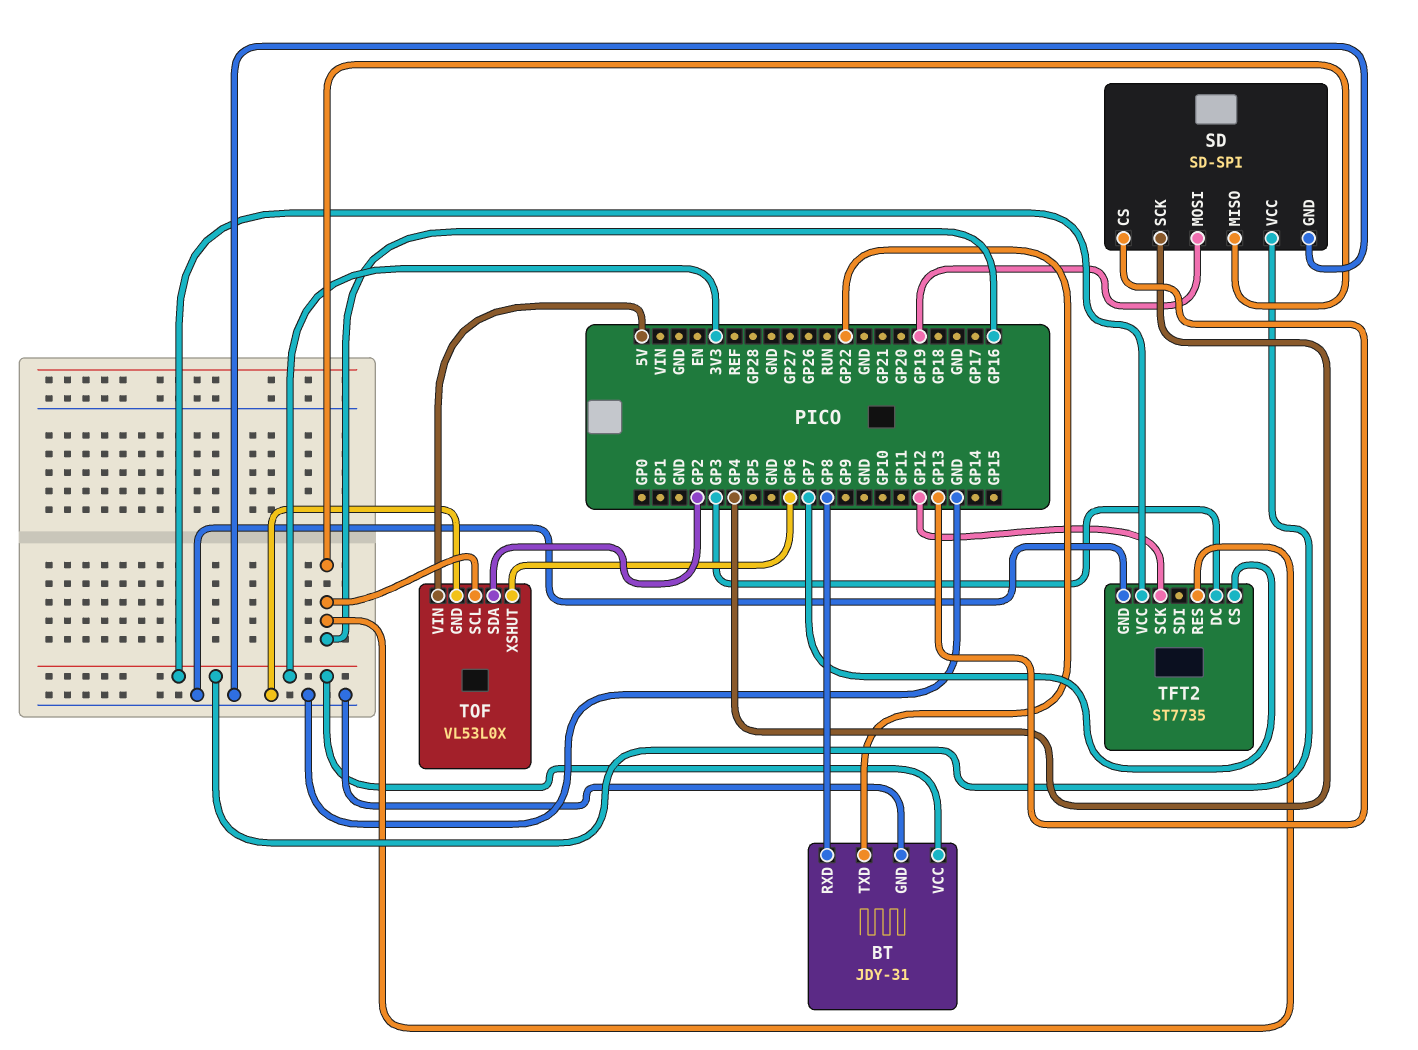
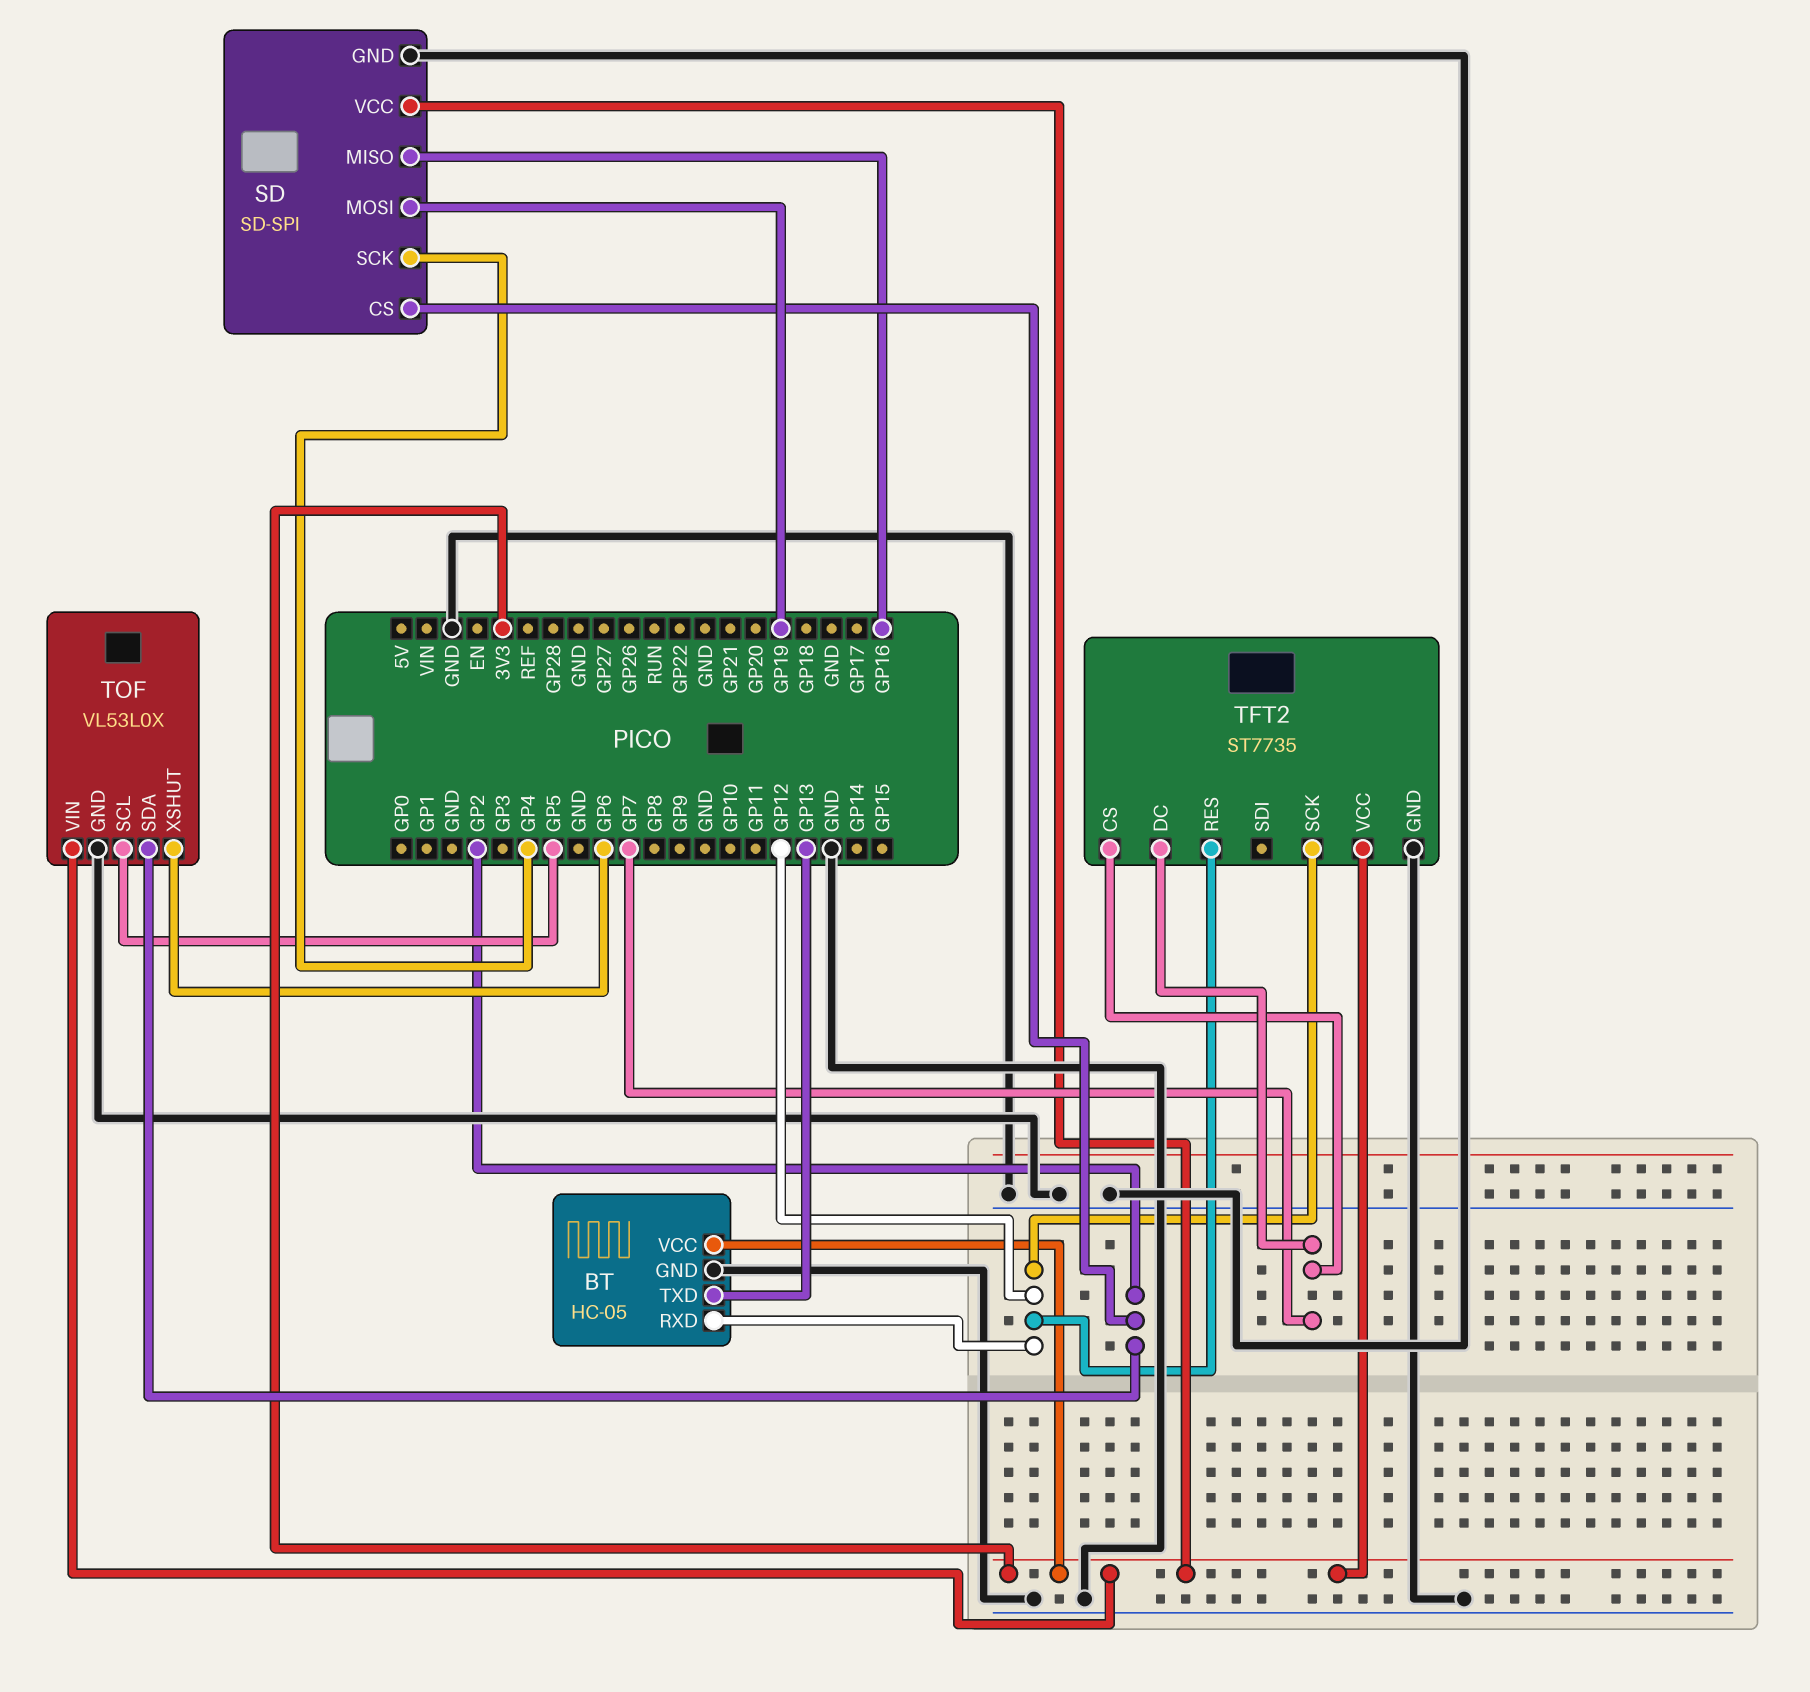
BT: JDY-31 -> HC-05
BT pin RXD: GP8 -> GP12
BT pin TXD: GP22 -> GP13
SD pin CS: GP13 -> GP2
TFT2 pin DC: GP3 -> GP7
TFT2 pin RES: GP16 -> GP12
TOF pin SCL: GP16 -> GP5
TOF pin VIN: 5V -> 3V3

